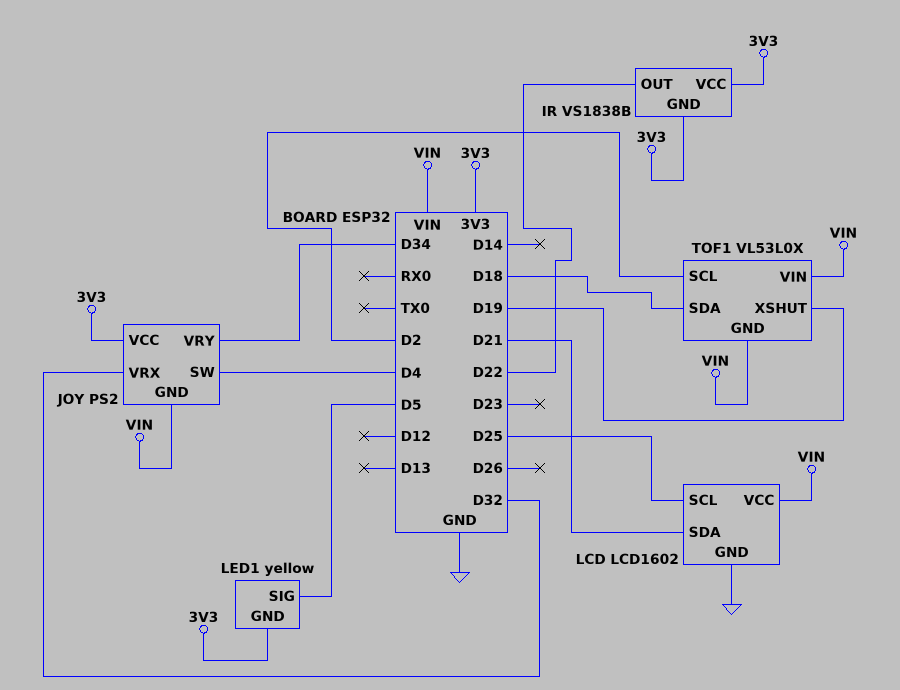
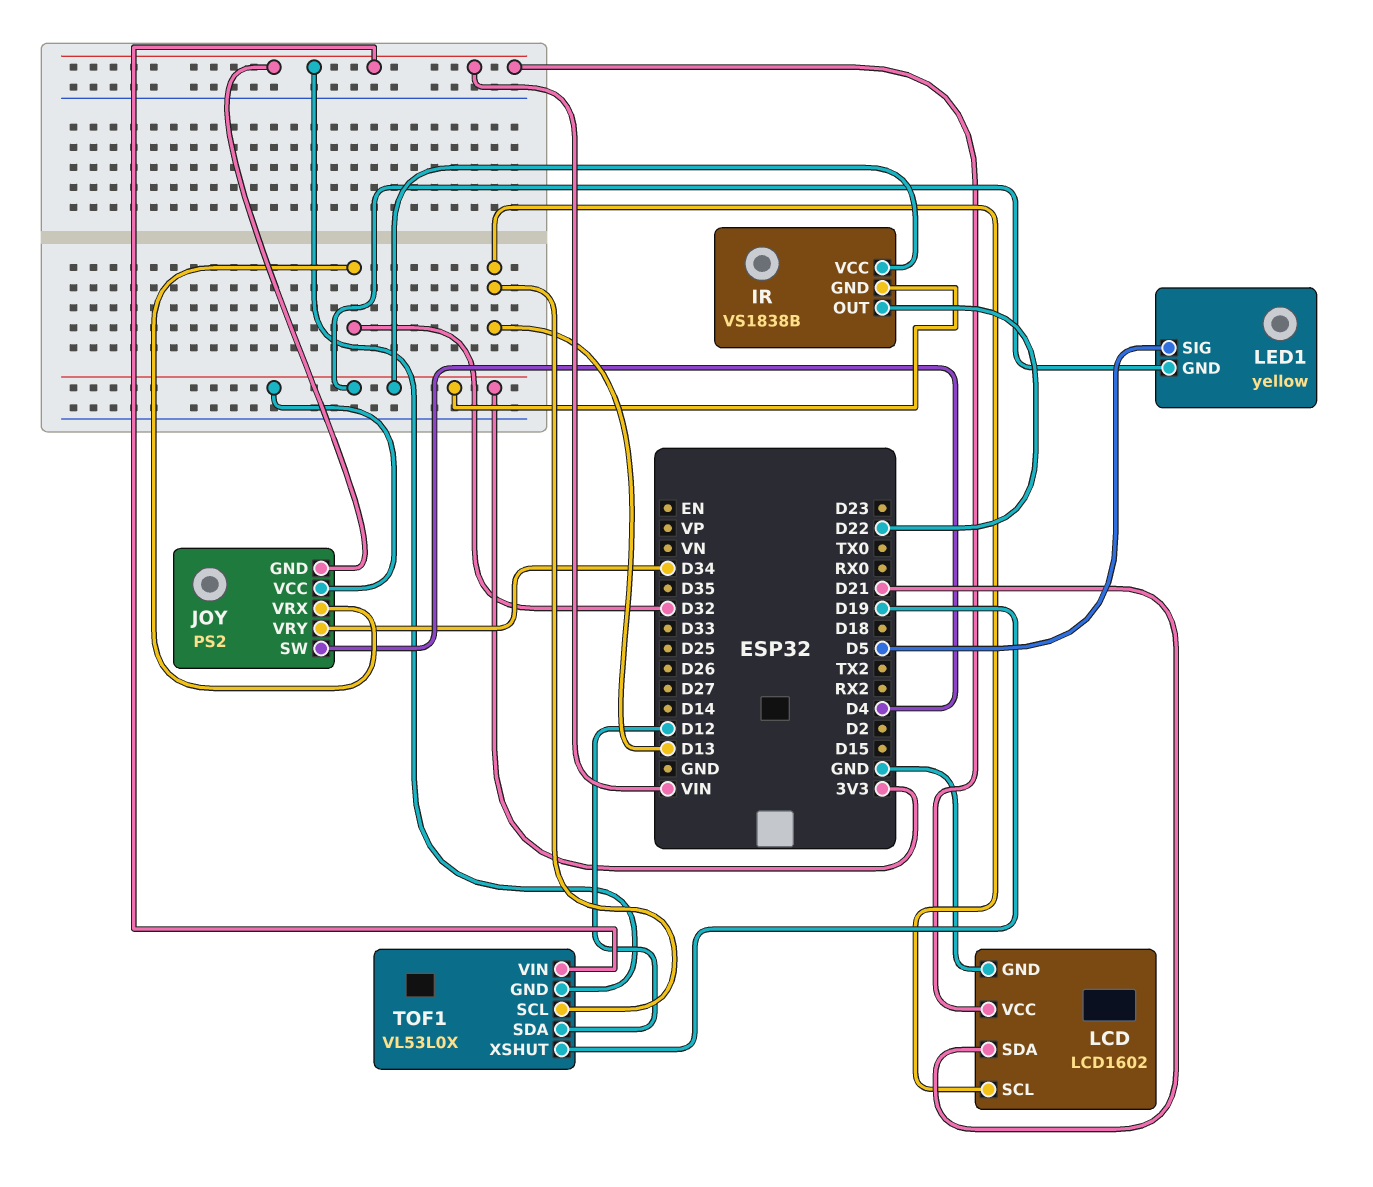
LCD pin SCL: D25 -> D13
TOF1 pin SCL: D2 -> D13
TOF1 pin SDA: D18 -> D12

